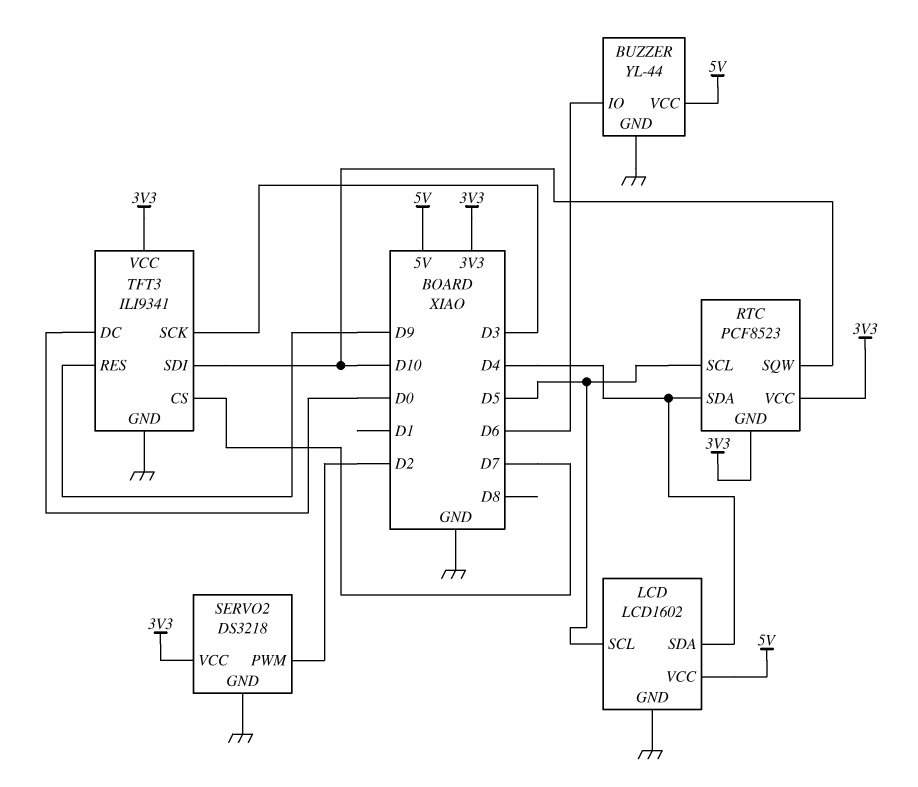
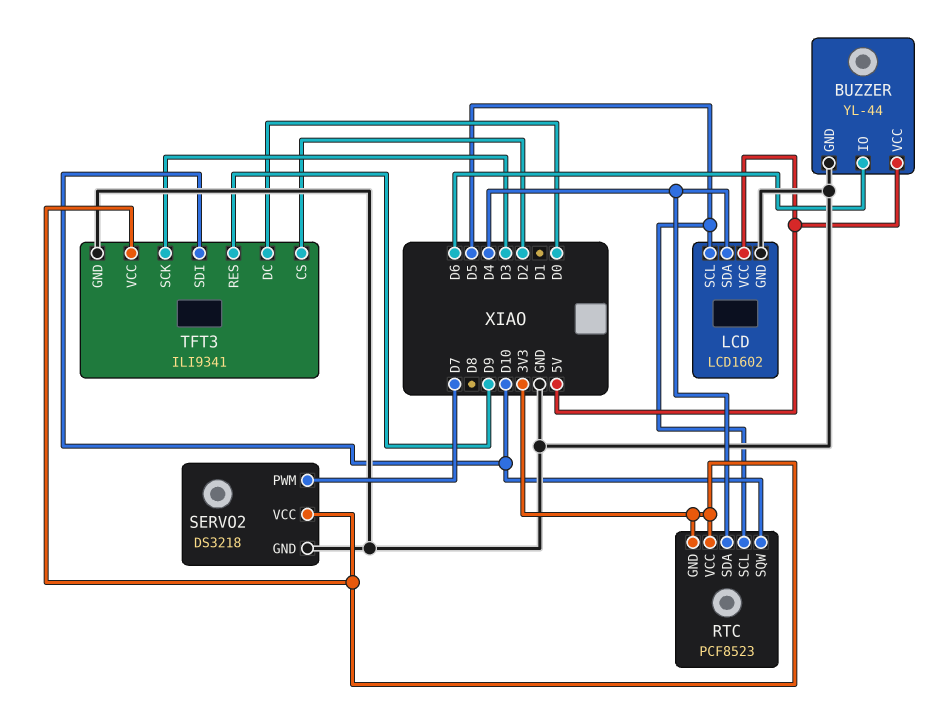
SERVO2 pin PWM: D2 -> D7
TFT3 pin CS: D7 -> D2

